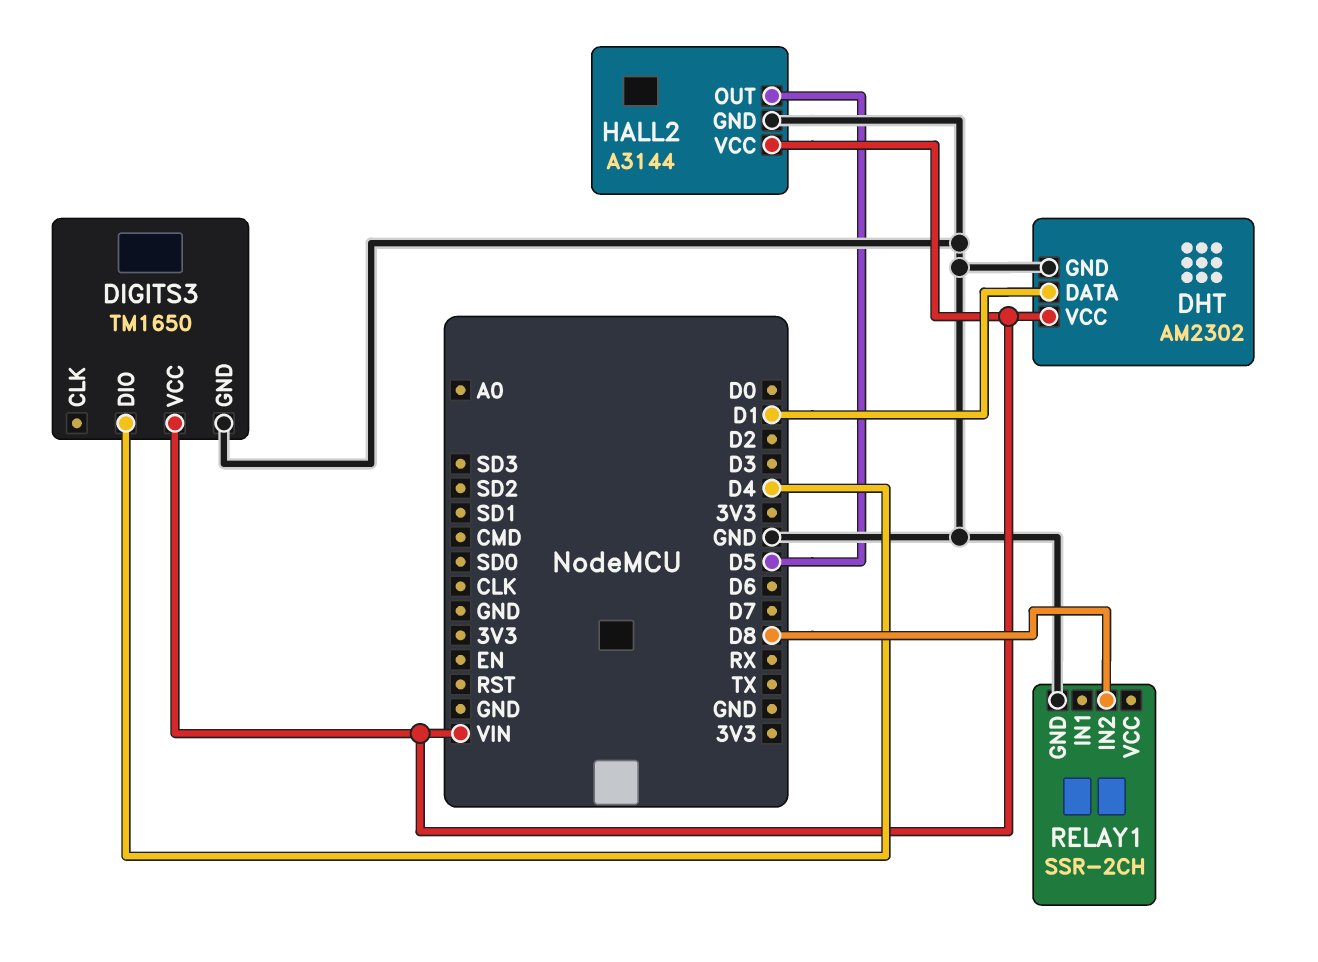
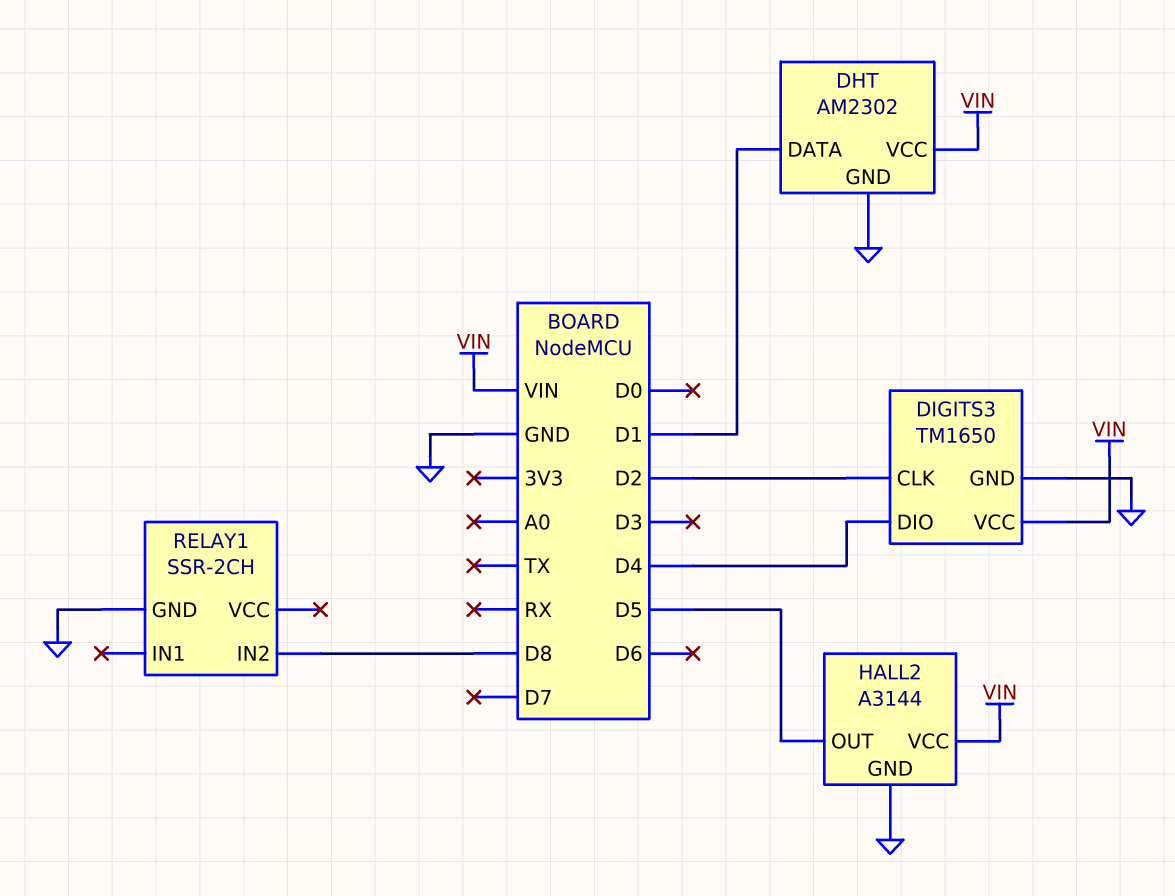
DIGITS3 pin CLK: none -> D2

